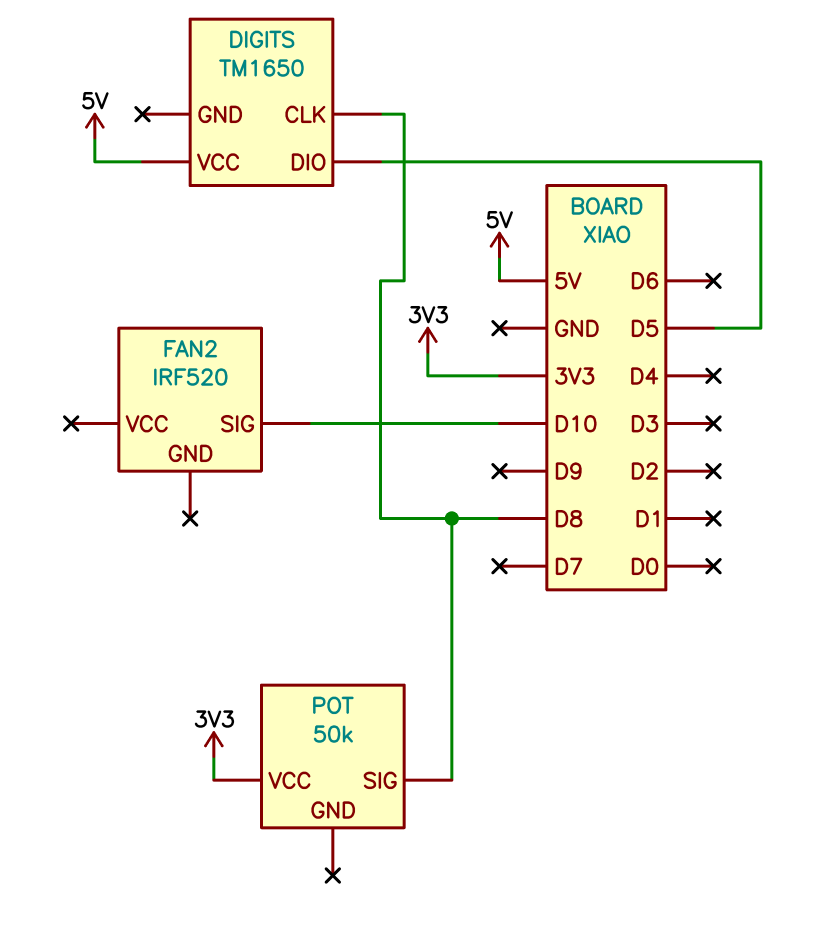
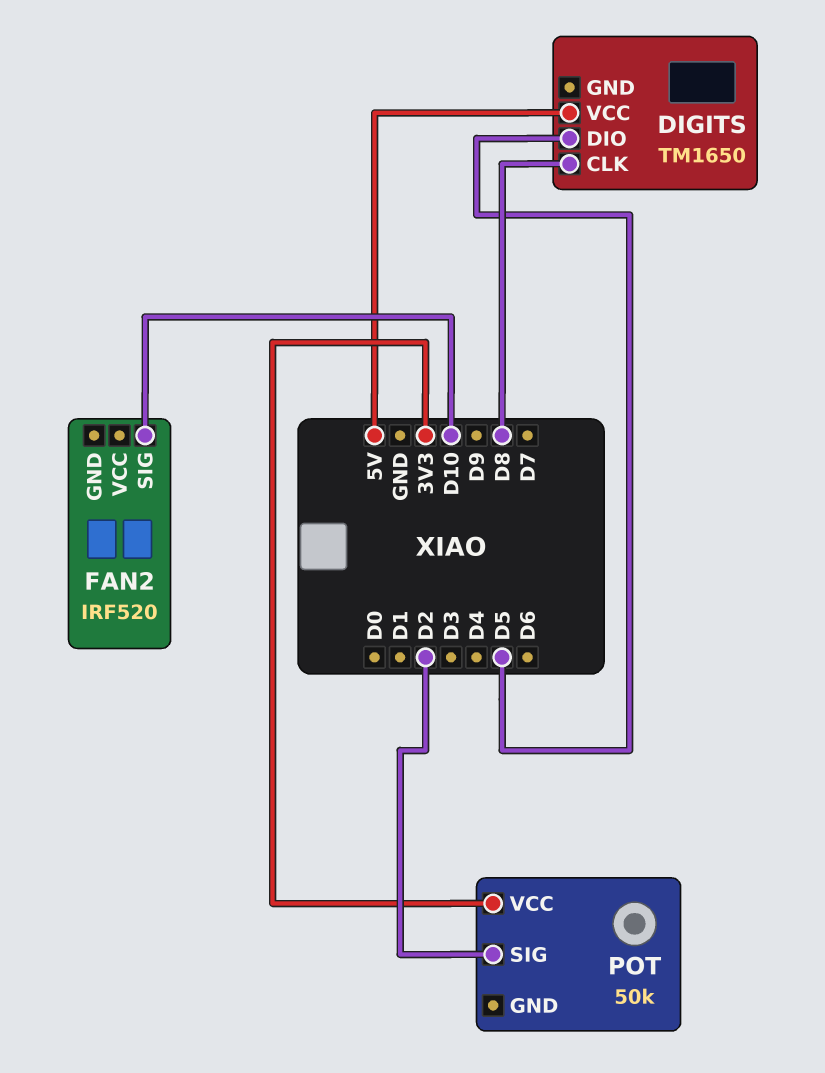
POT pin SIG: D8 -> D2

